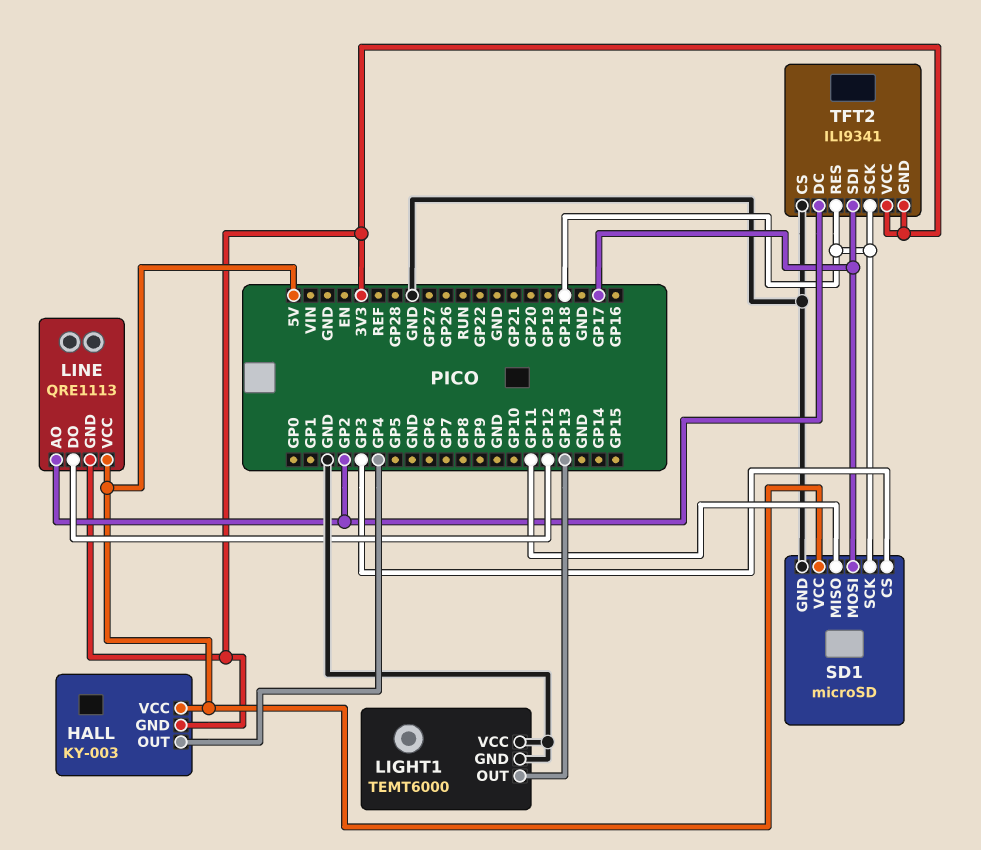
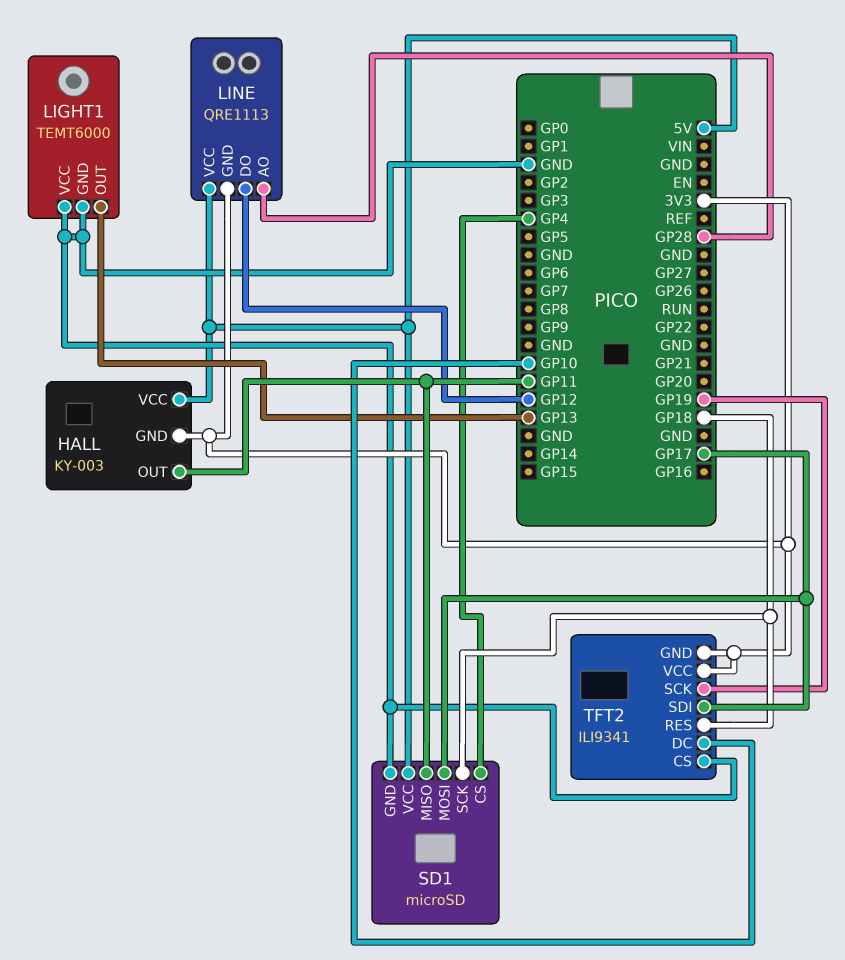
HALL pin OUT: GP4 -> GP11
LINE pin AO: GP2 -> GP28
SD1 pin CS: GP3 -> GP4
TFT2 pin DC: GP2 -> GP10
TFT2 pin SCK: GP18 -> GP19

